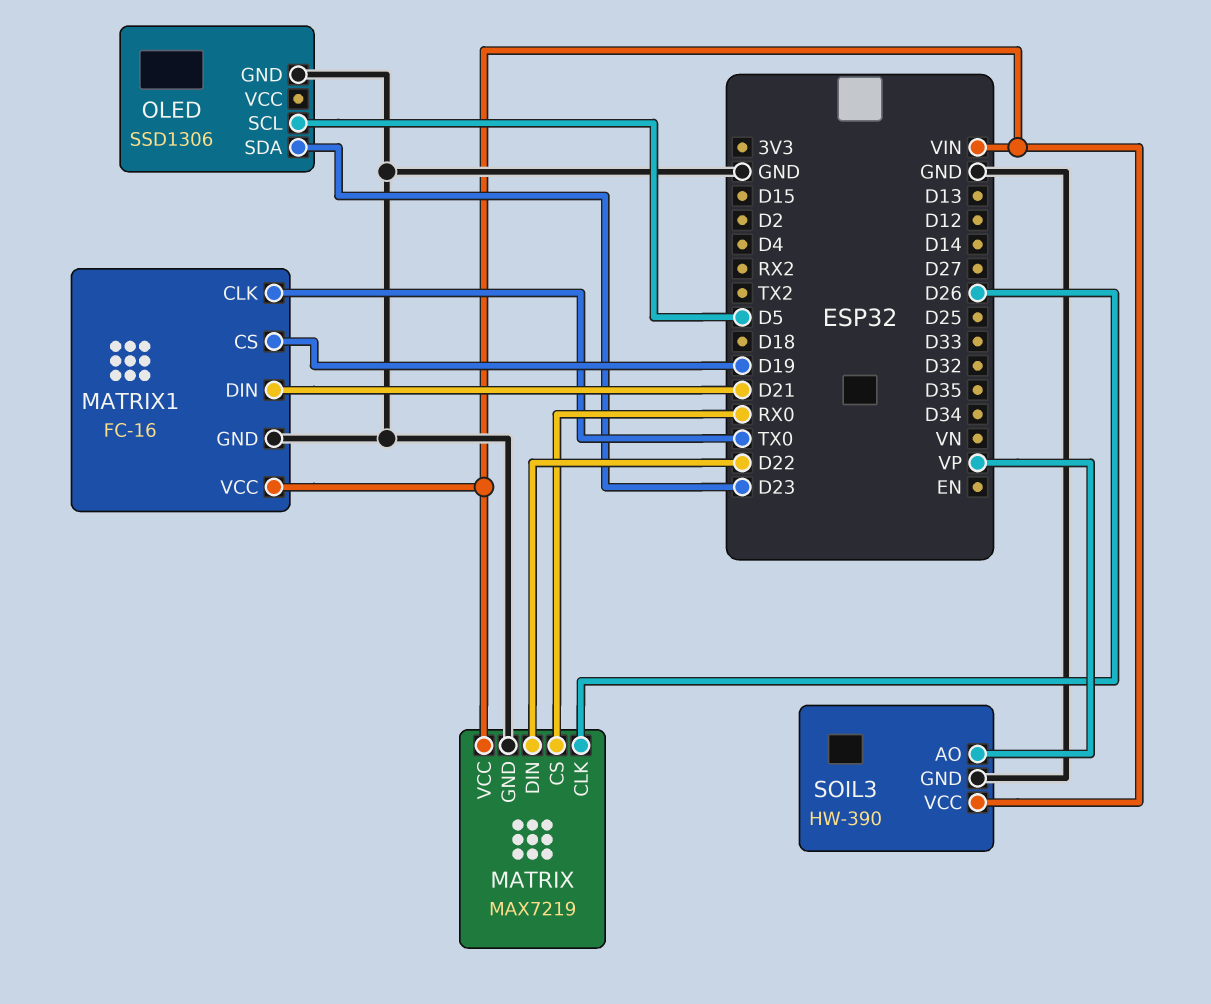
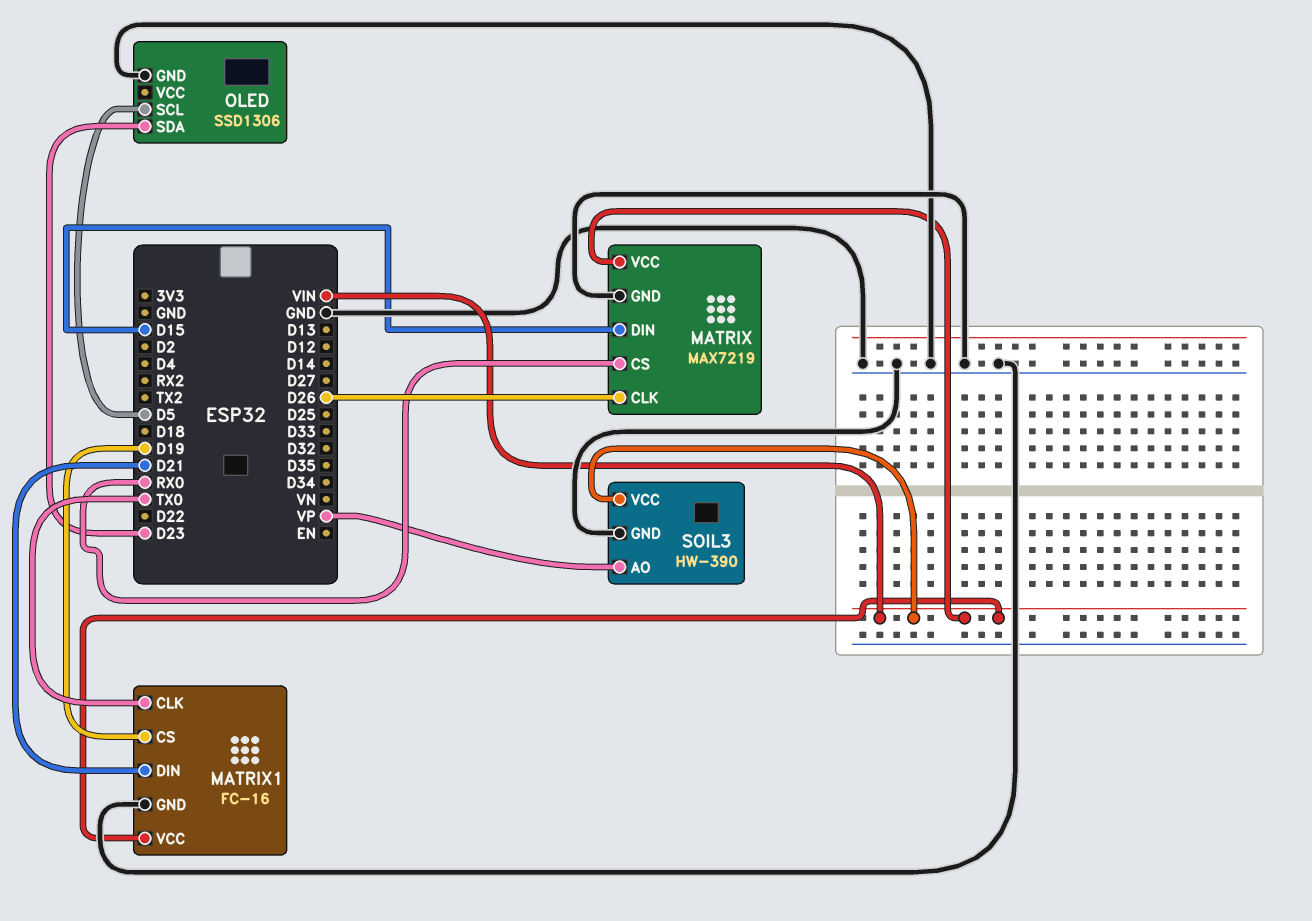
MATRIX pin DIN: D22 -> D15

